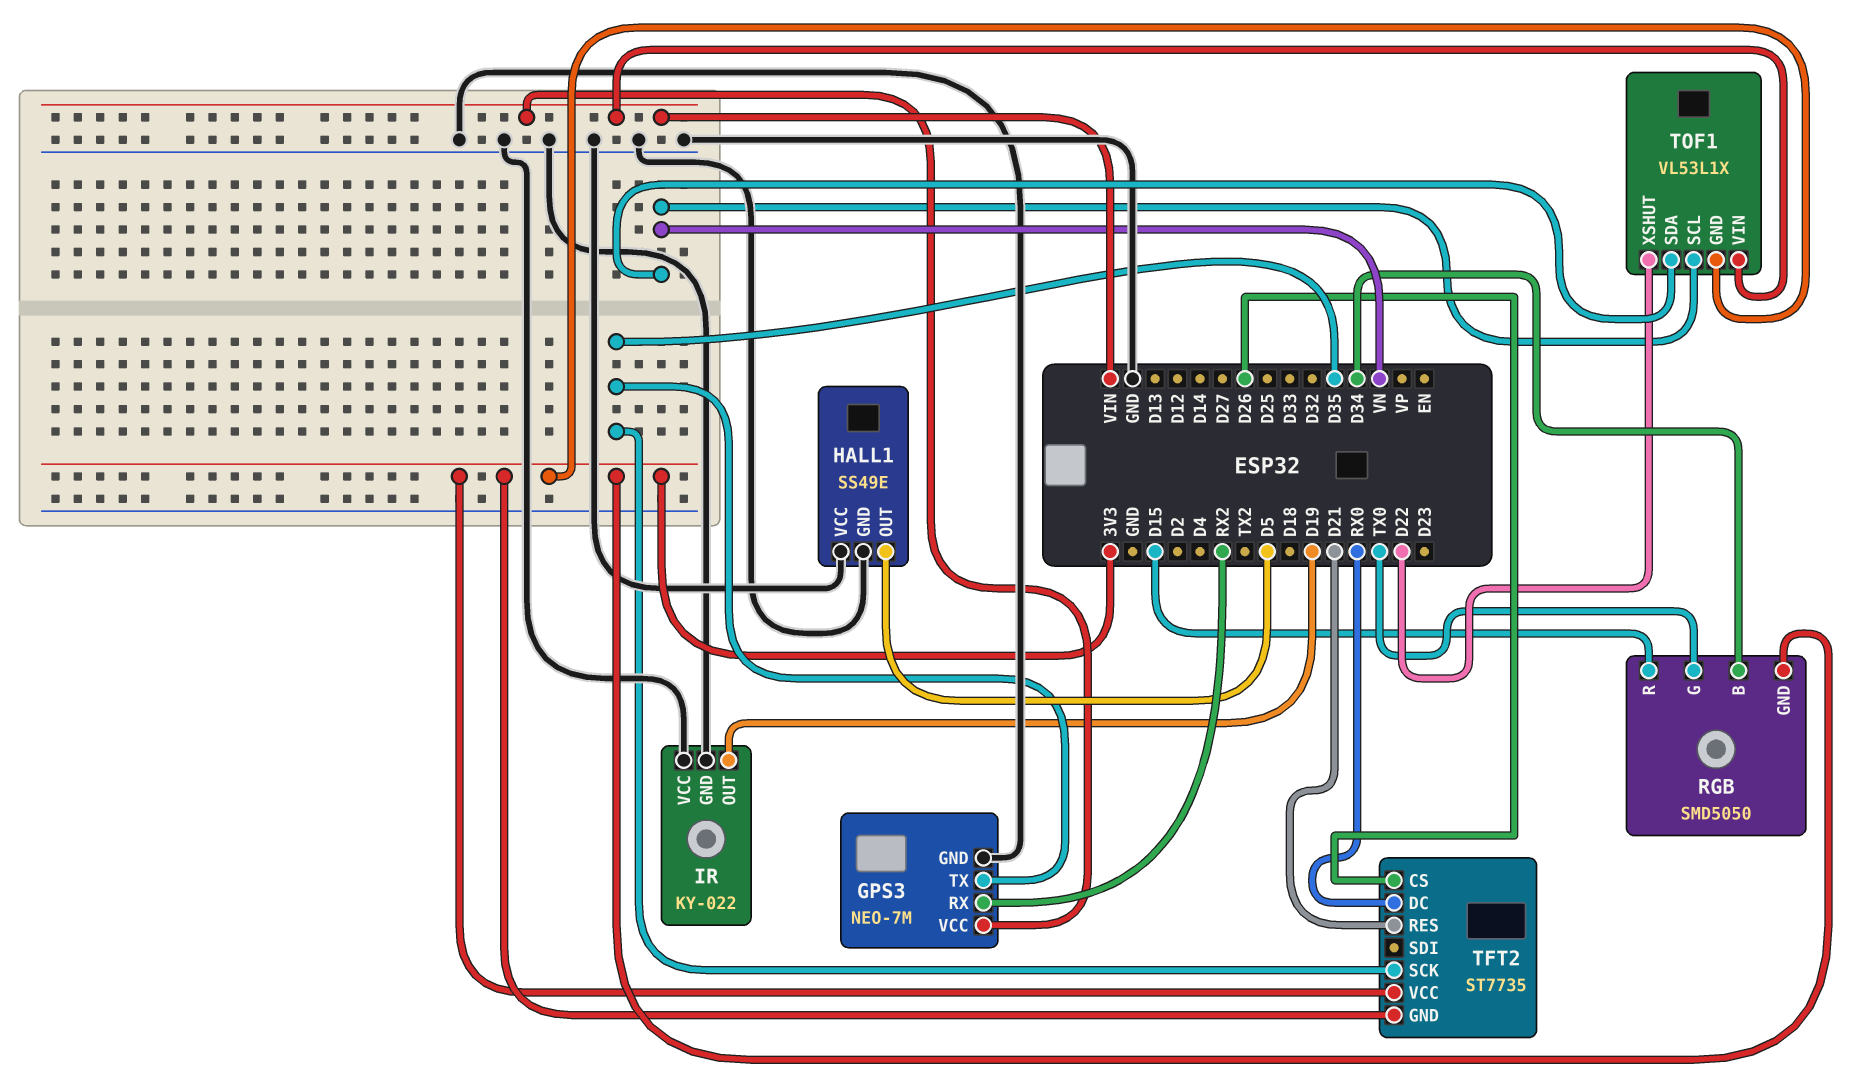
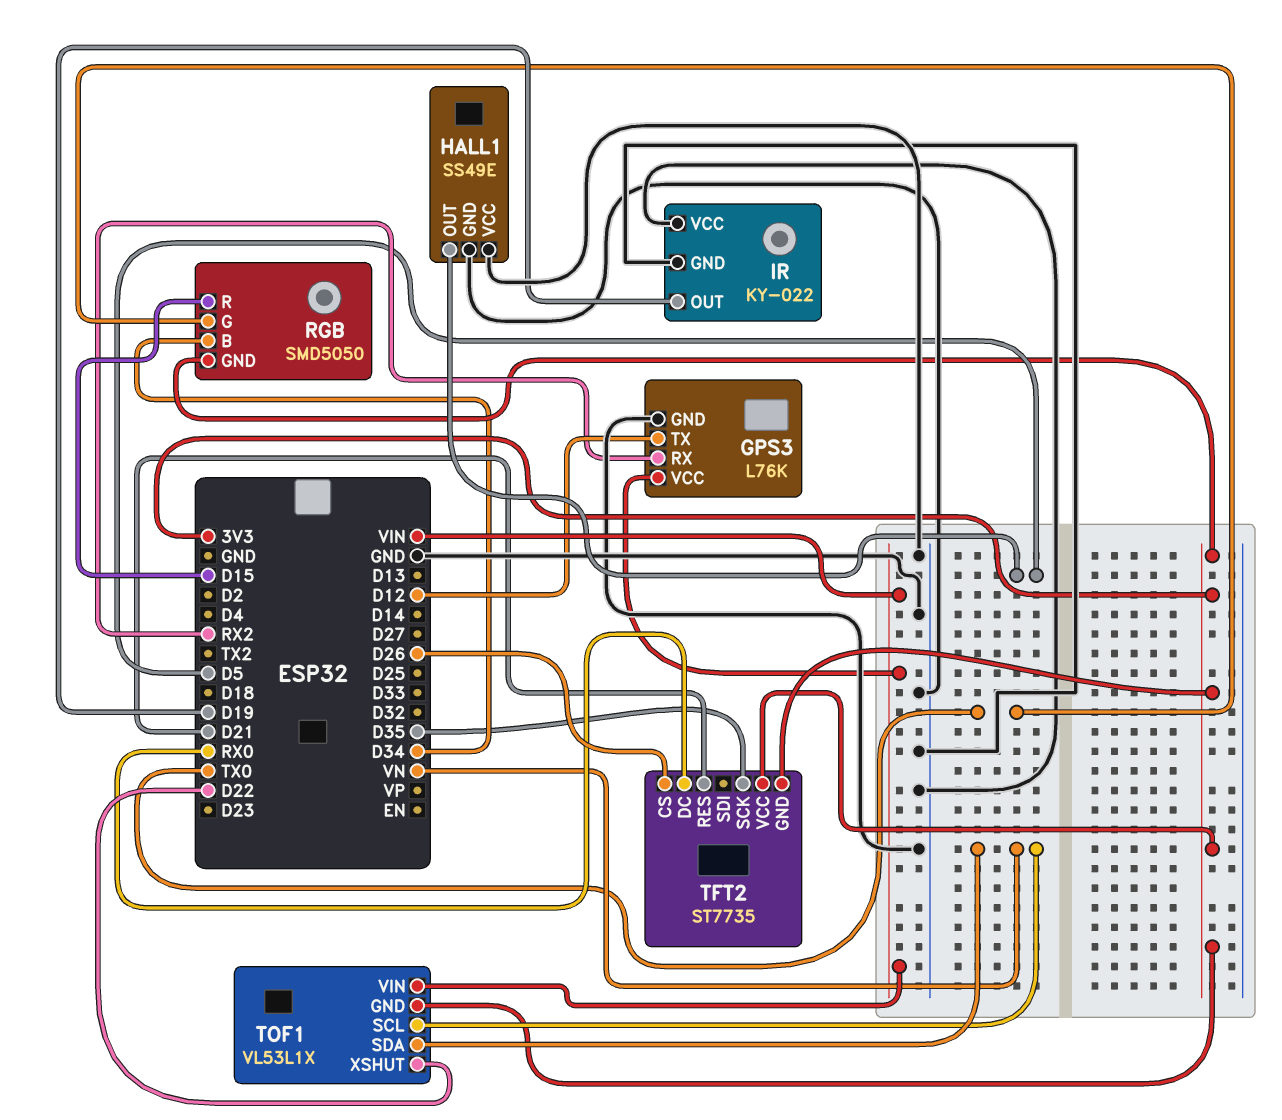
GPS3: NEO-7M -> L76K
GPS3 pin TX: D35 -> D12

